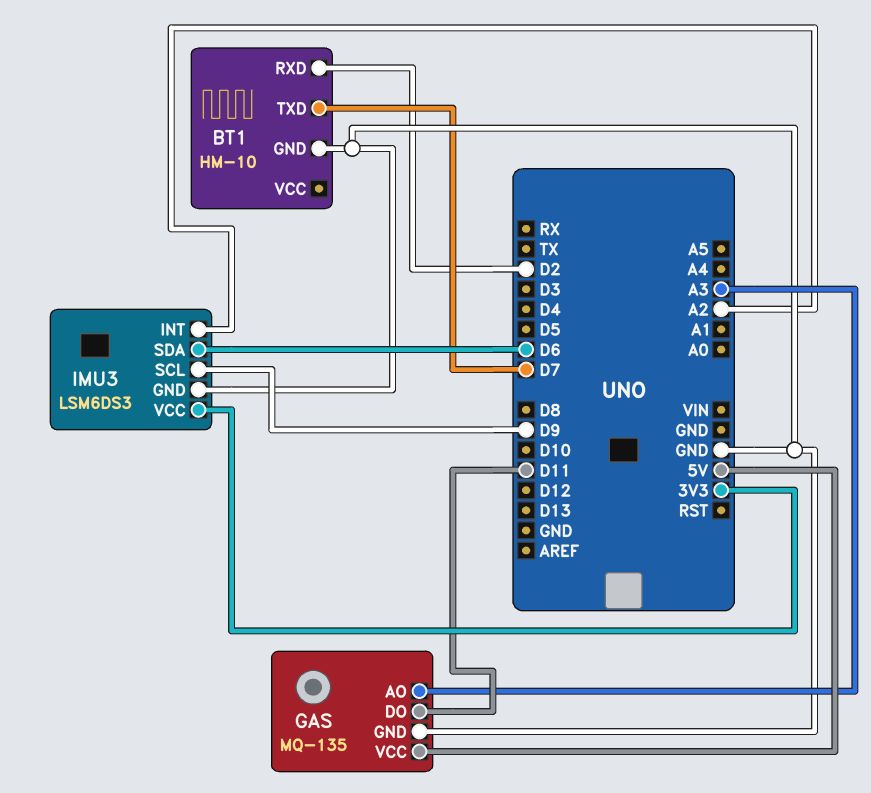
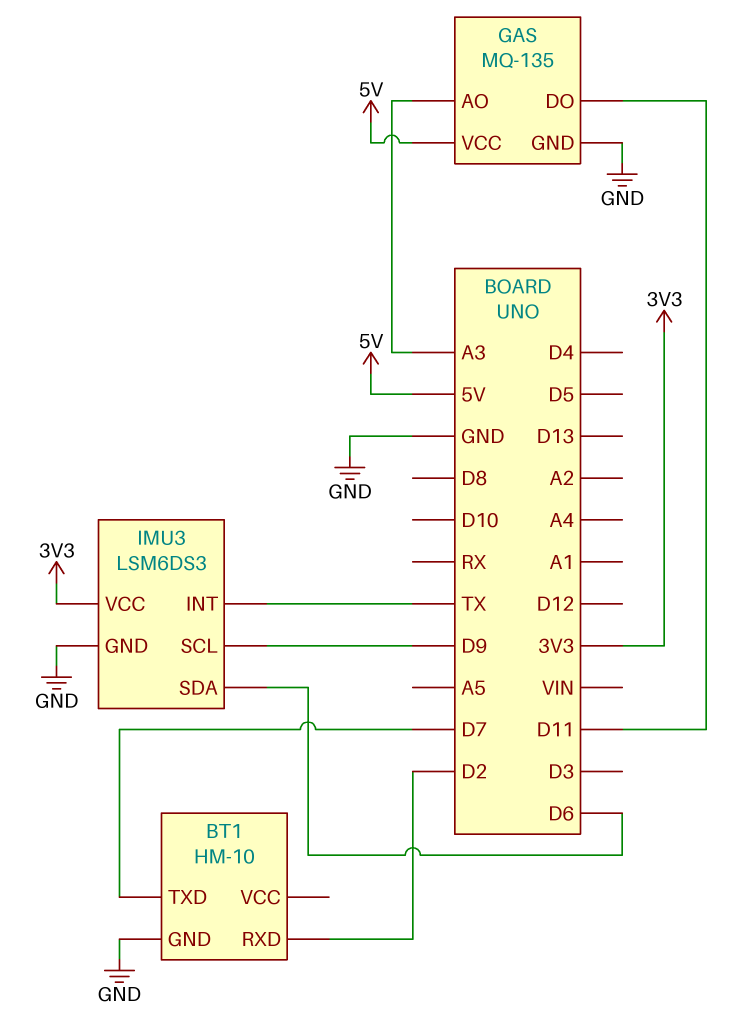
IMU3 pin INT: A2 -> TX

